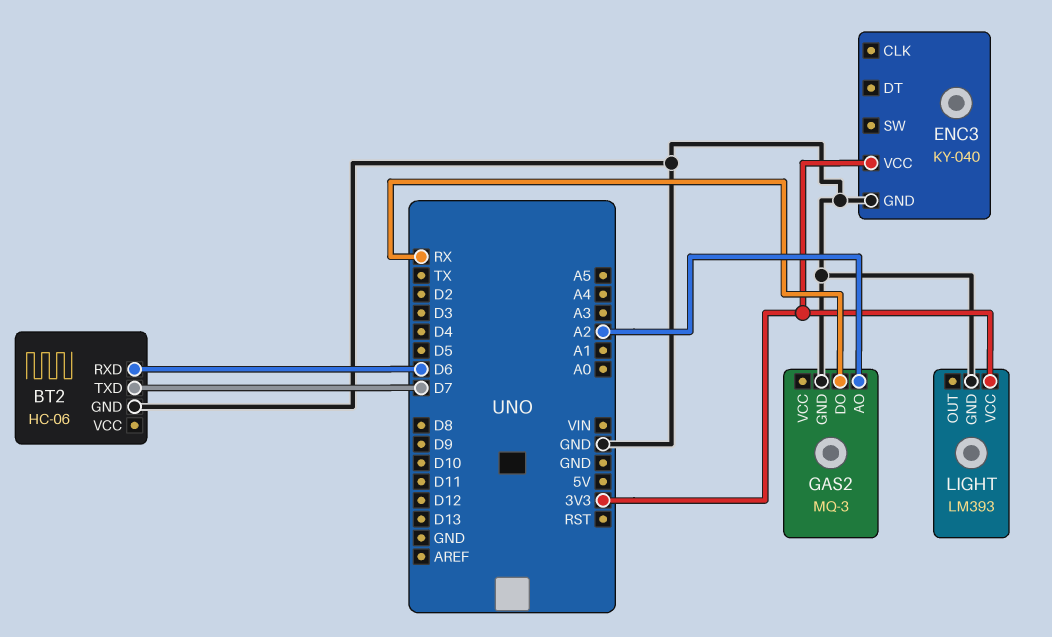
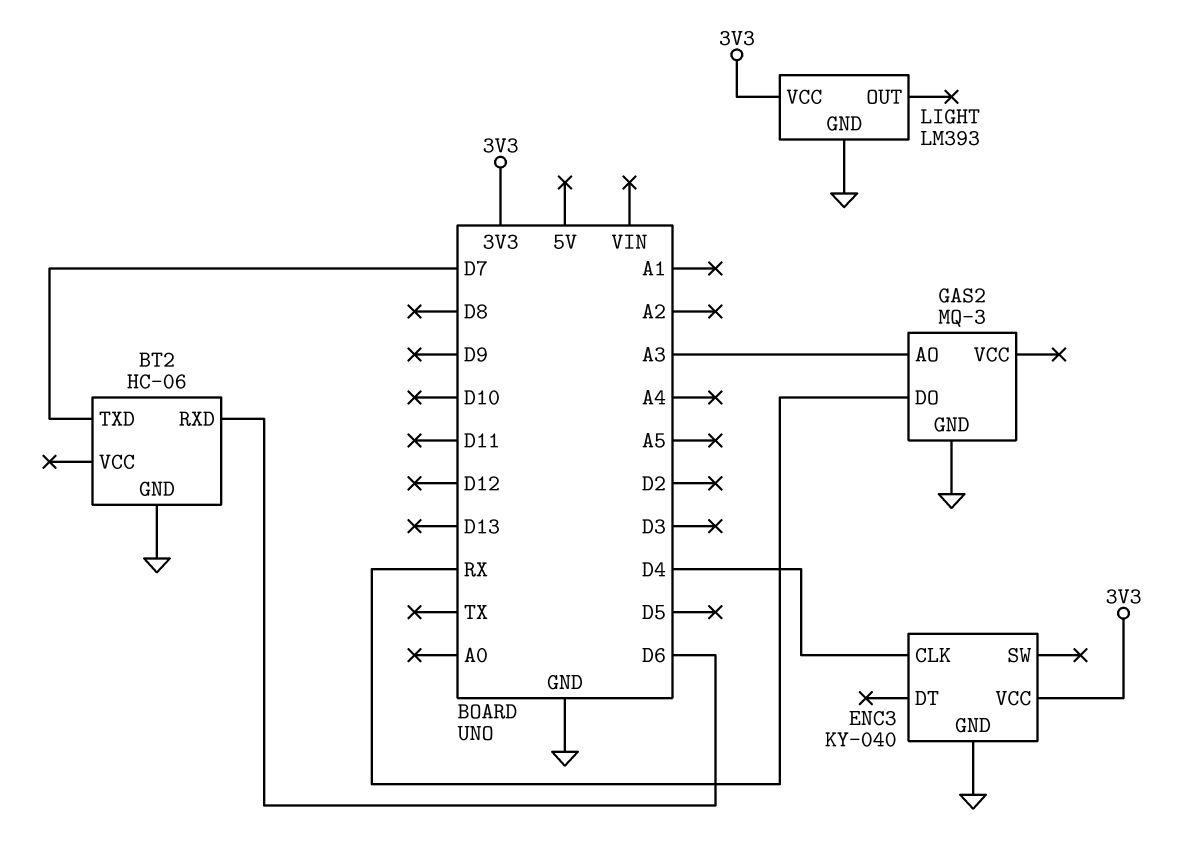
ENC3 pin CLK: none -> D4
GAS2 pin AO: A2 -> A3

